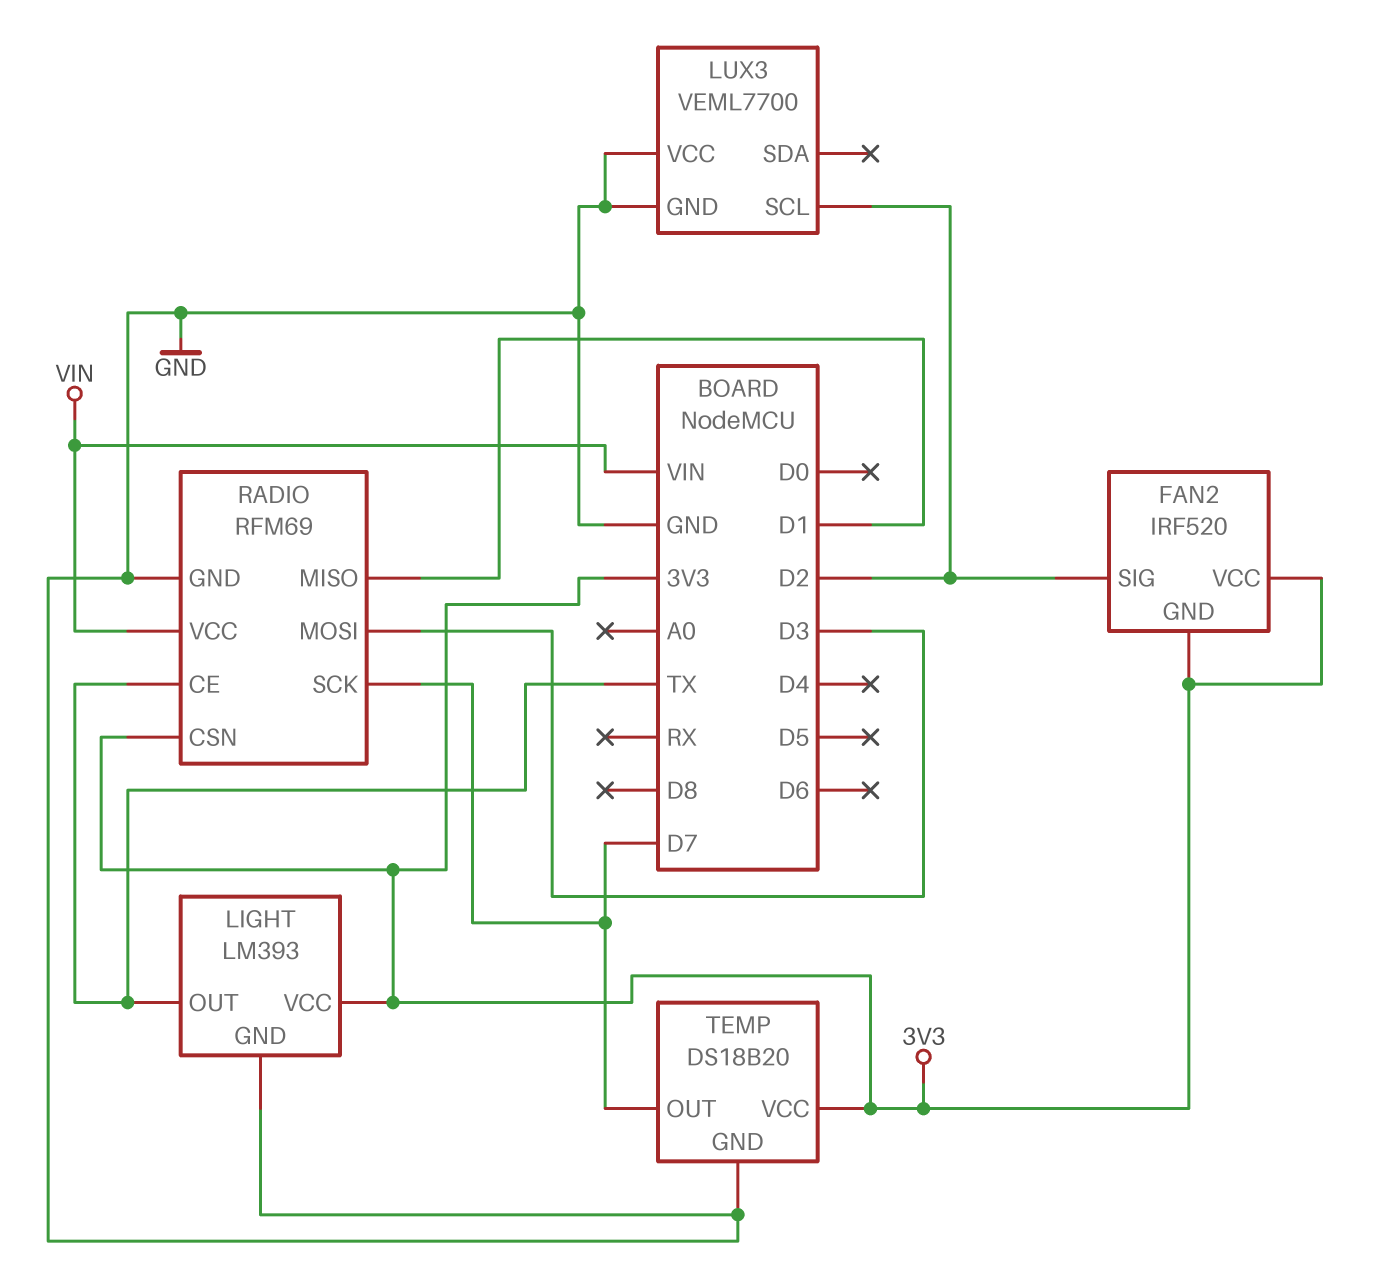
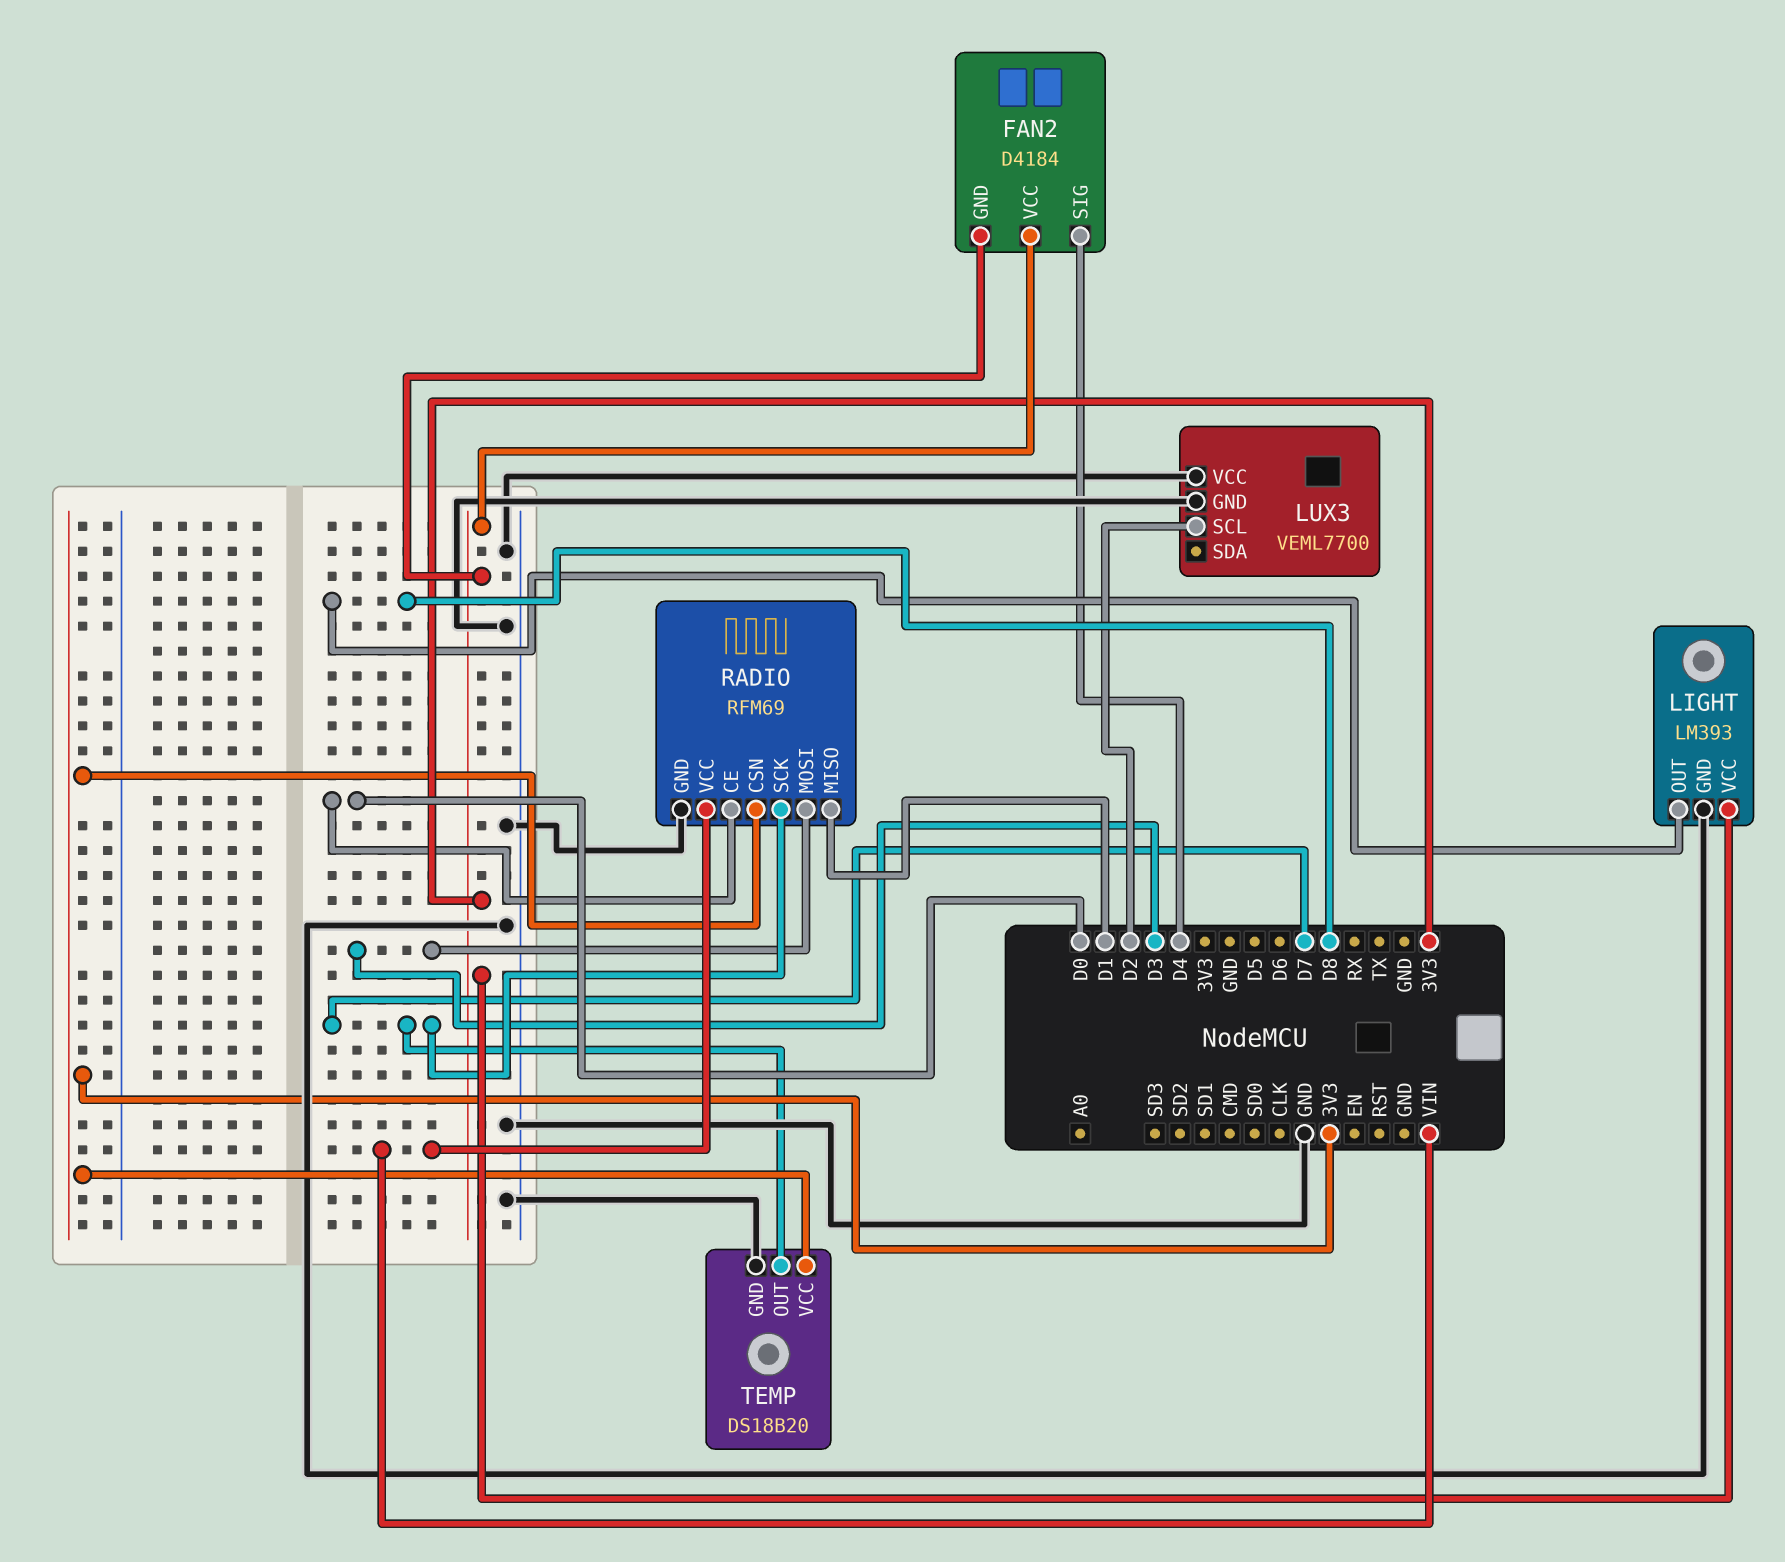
FAN2: IRF520 -> D4184
FAN2 pin SIG: D2 -> D4
LIGHT pin OUT: TX -> D8
RADIO pin CE: TX -> D0

